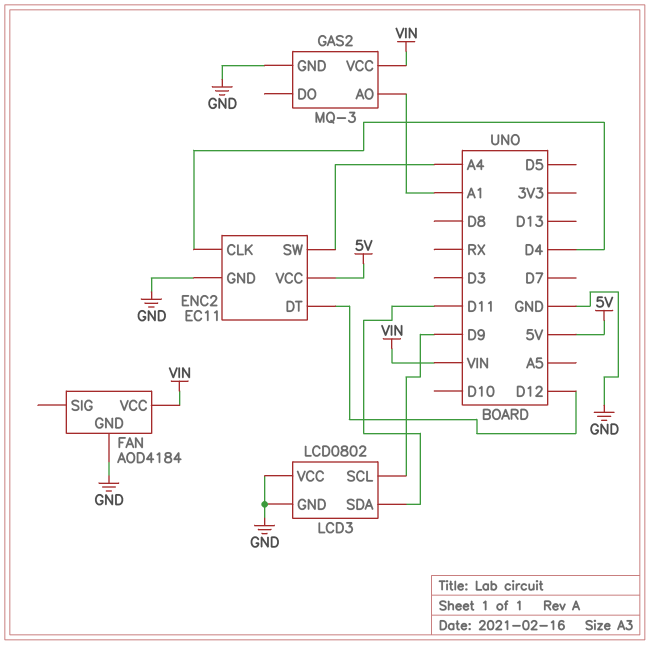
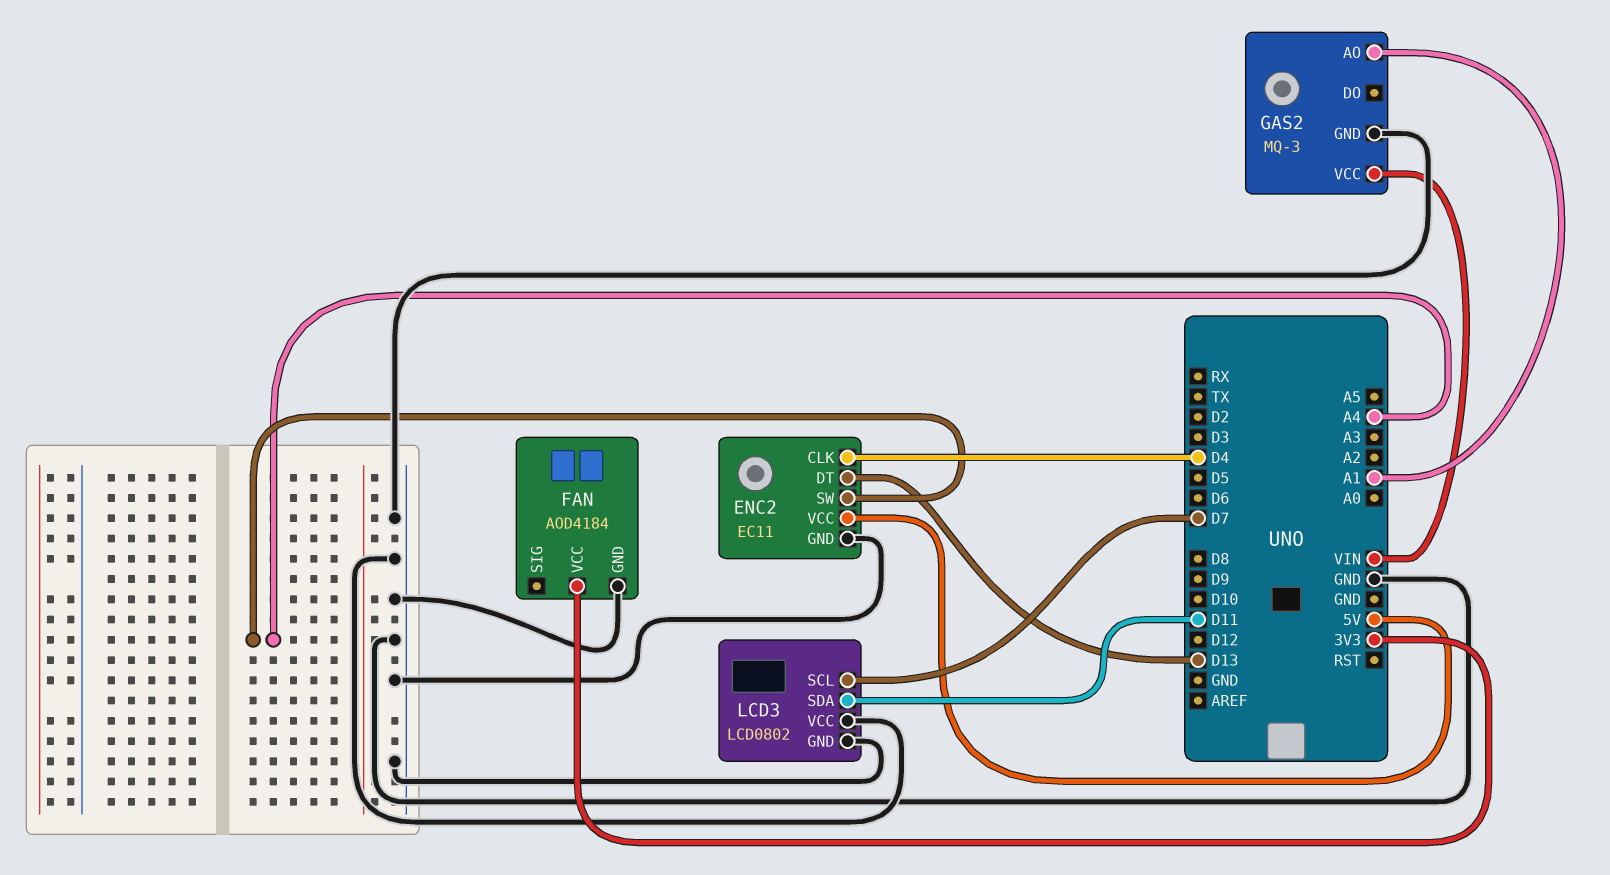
ENC2 pin DT: D12 -> D13
FAN pin VCC: VIN -> 3V3
LCD3 pin SCL: D9 -> D7

